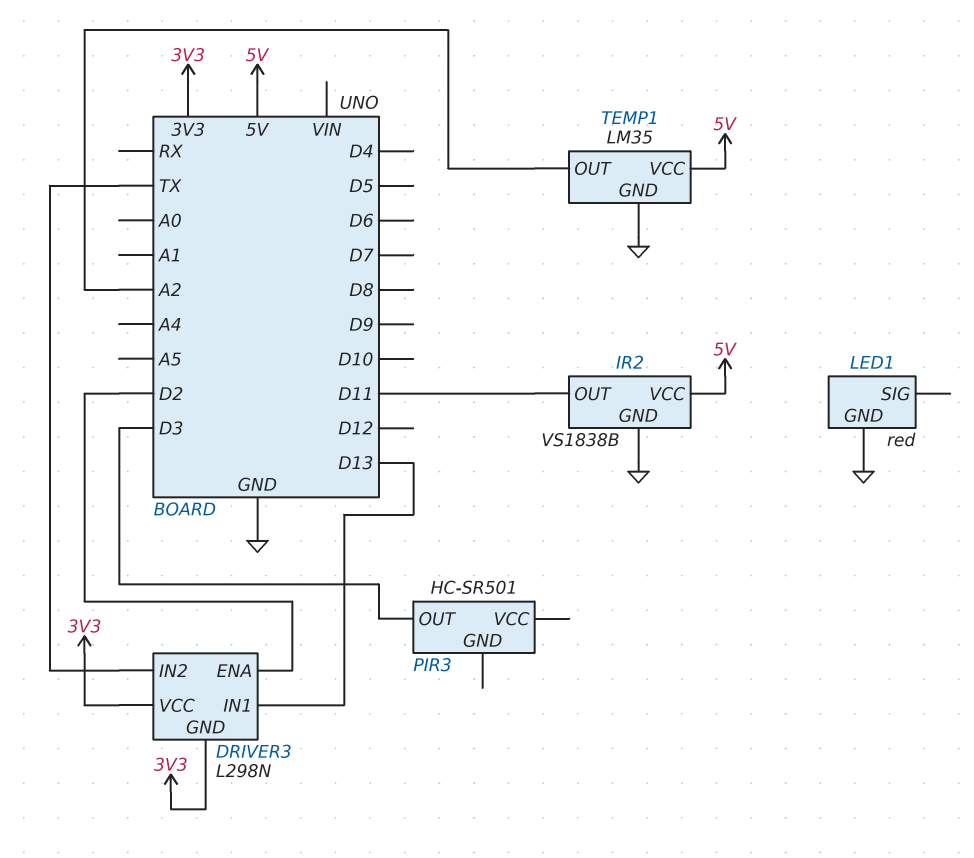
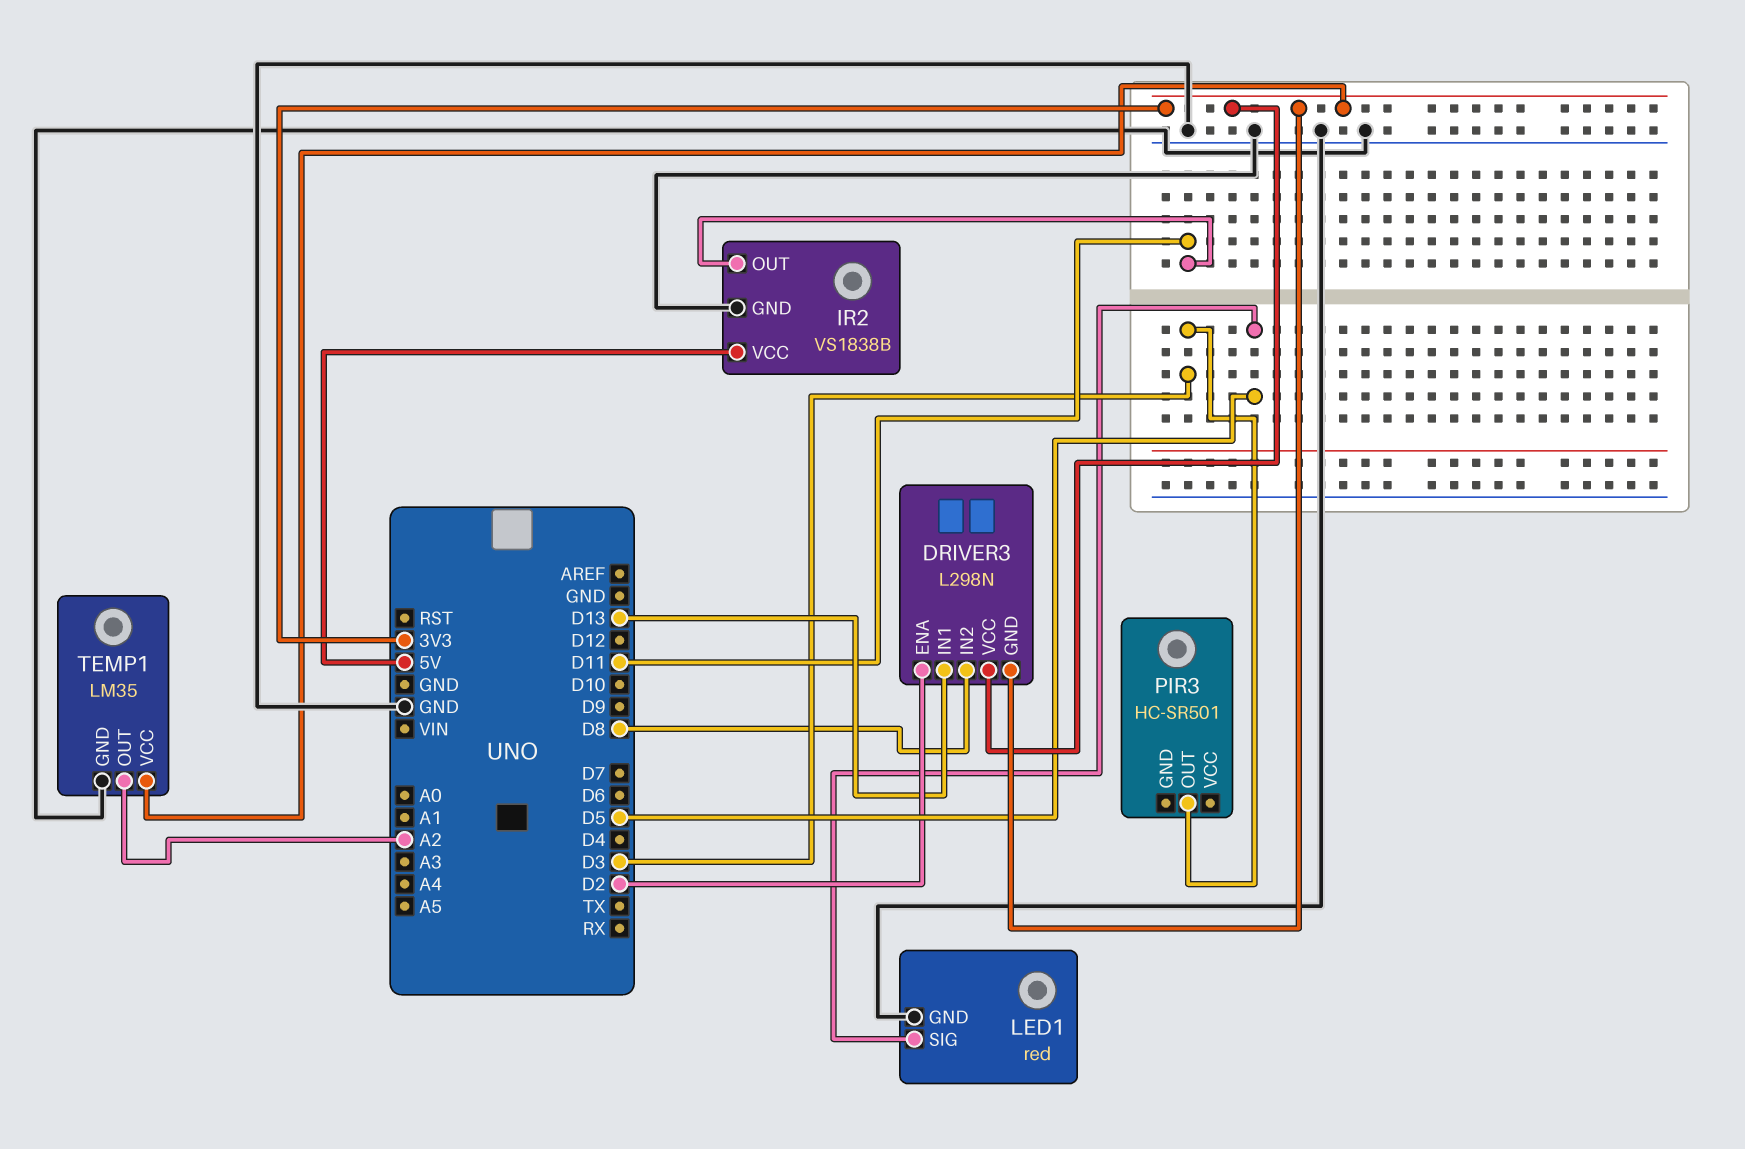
DRIVER3 pin IN2: TX -> D8
LED1 pin SIG: none -> D5
TEMP1 pin VCC: 5V -> 3V3

